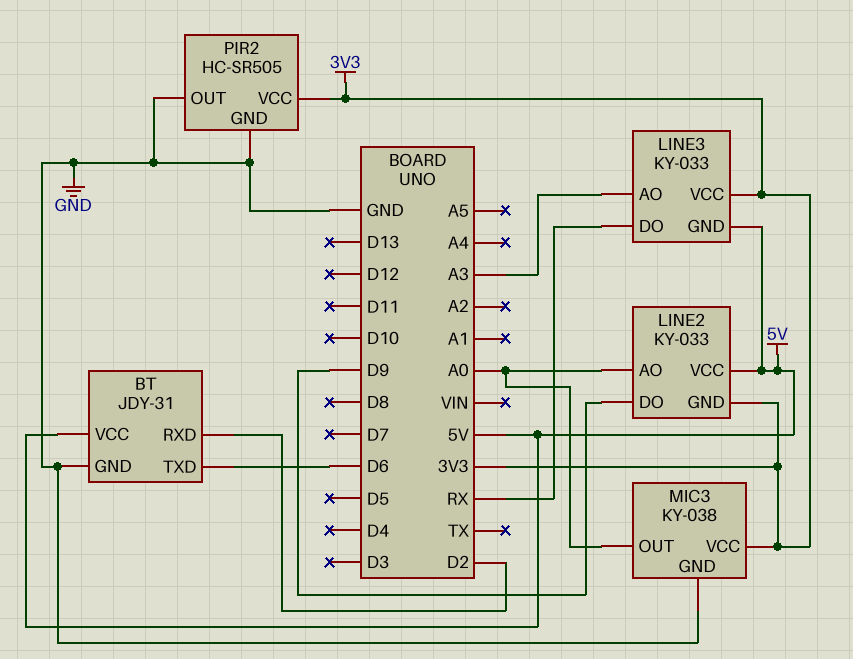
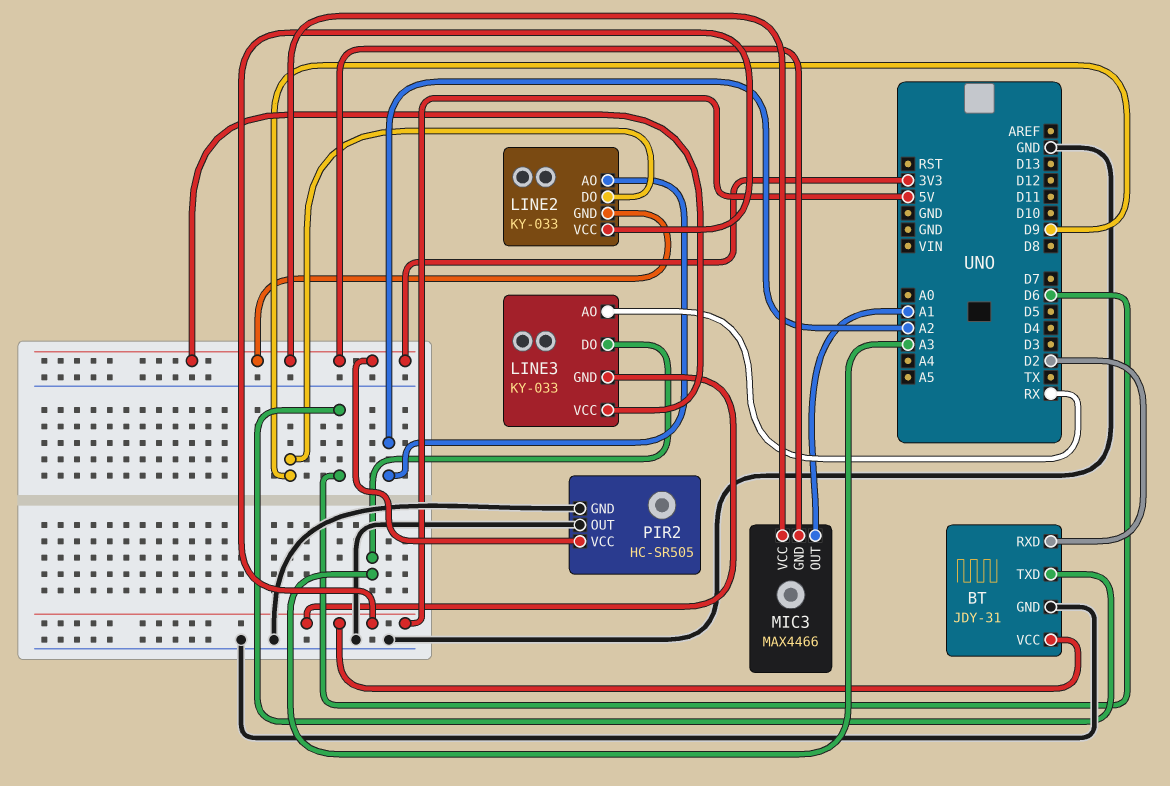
LINE2 pin AO: A0 -> A2
LINE3 pin AO: A3 -> RX
LINE3 pin DO: RX -> A3
MIC3: KY-038 -> MAX4466
MIC3 pin GND: GND -> 3V3
MIC3 pin OUT: A0 -> A1

